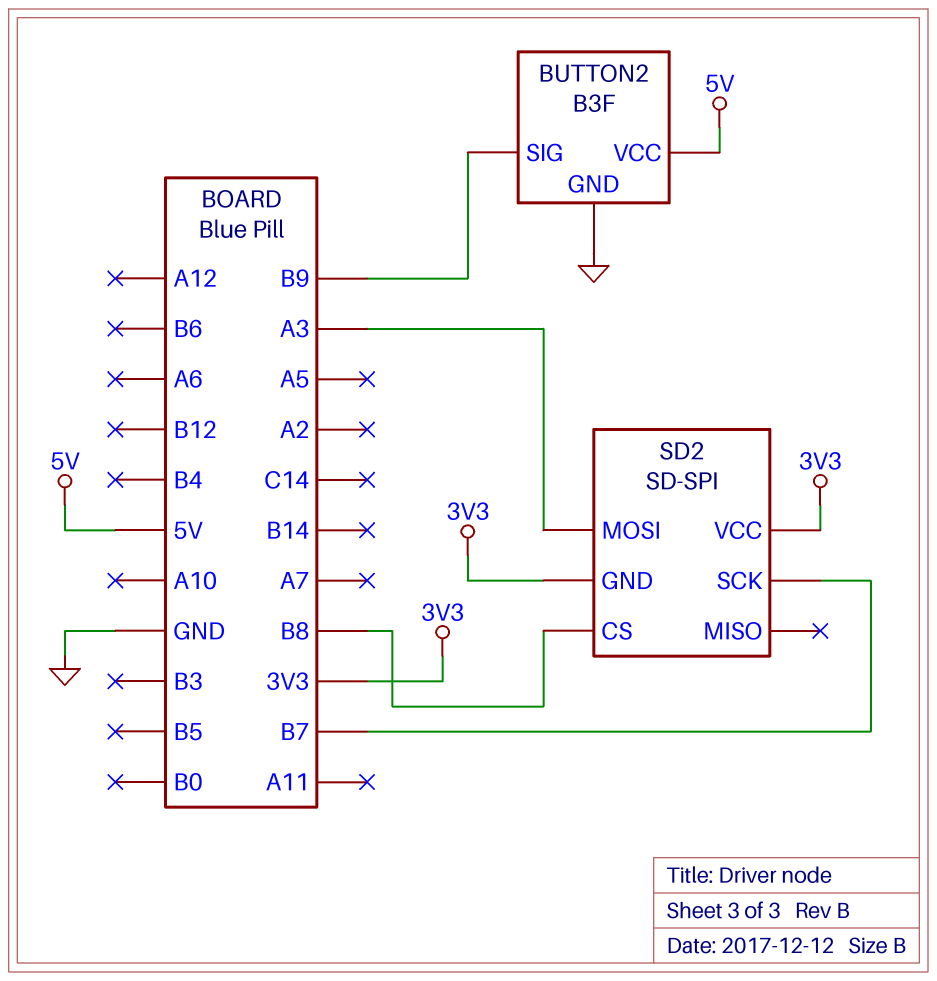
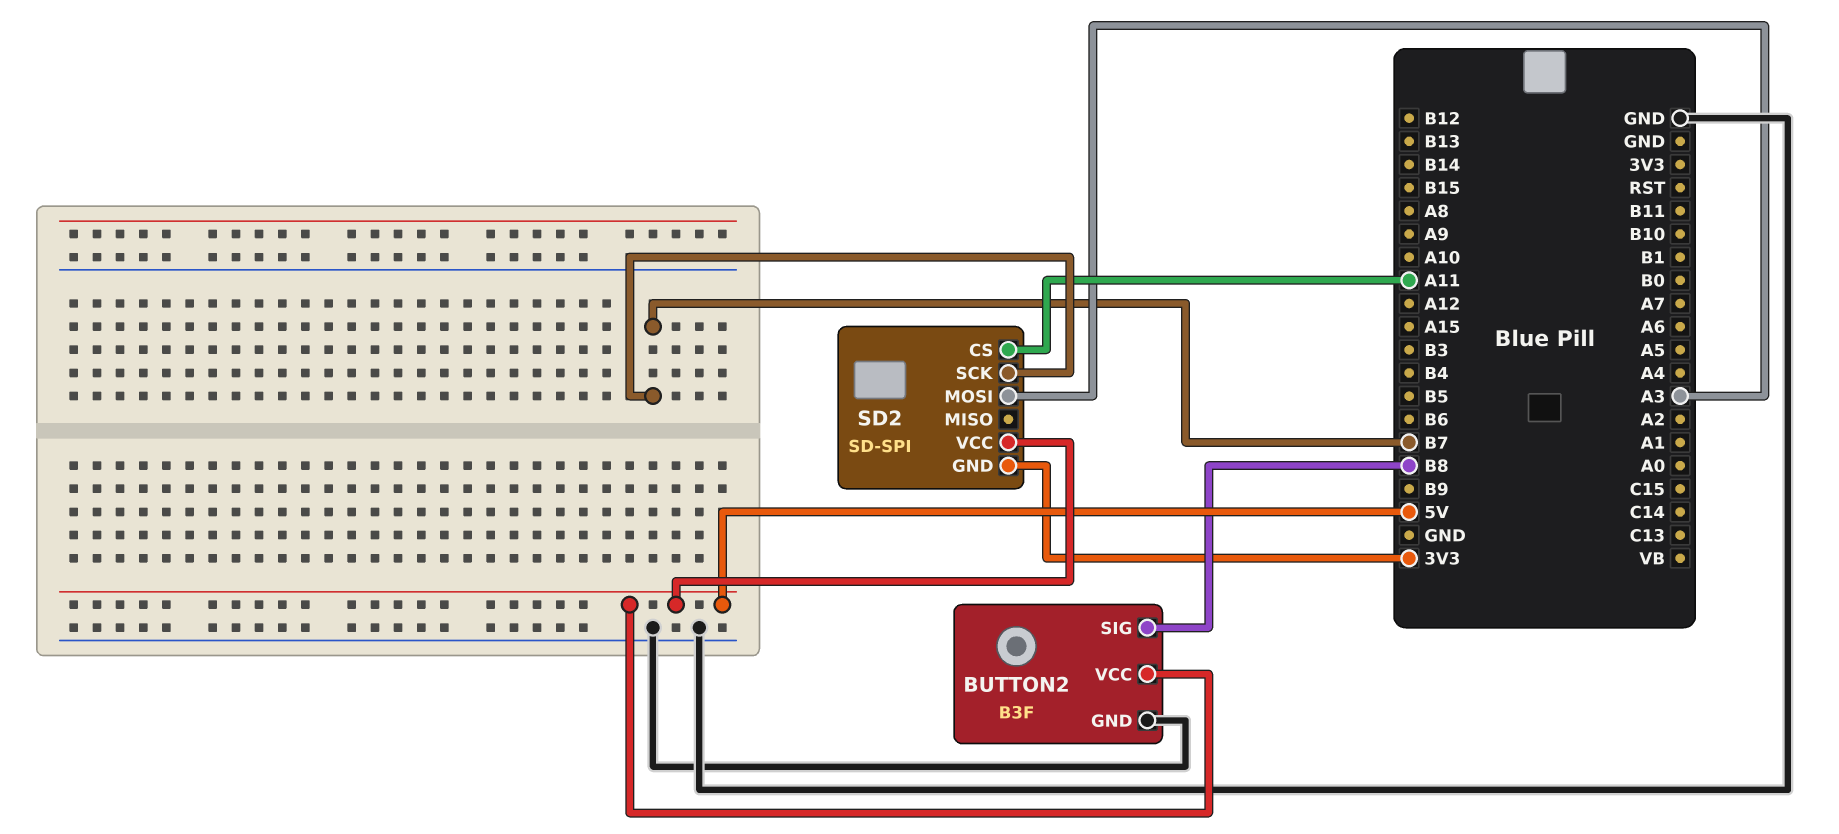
BUTTON2 pin SIG: B9 -> B8
SD2 pin CS: B8 -> A11
SD2 pin VCC: 3V3 -> 5V

